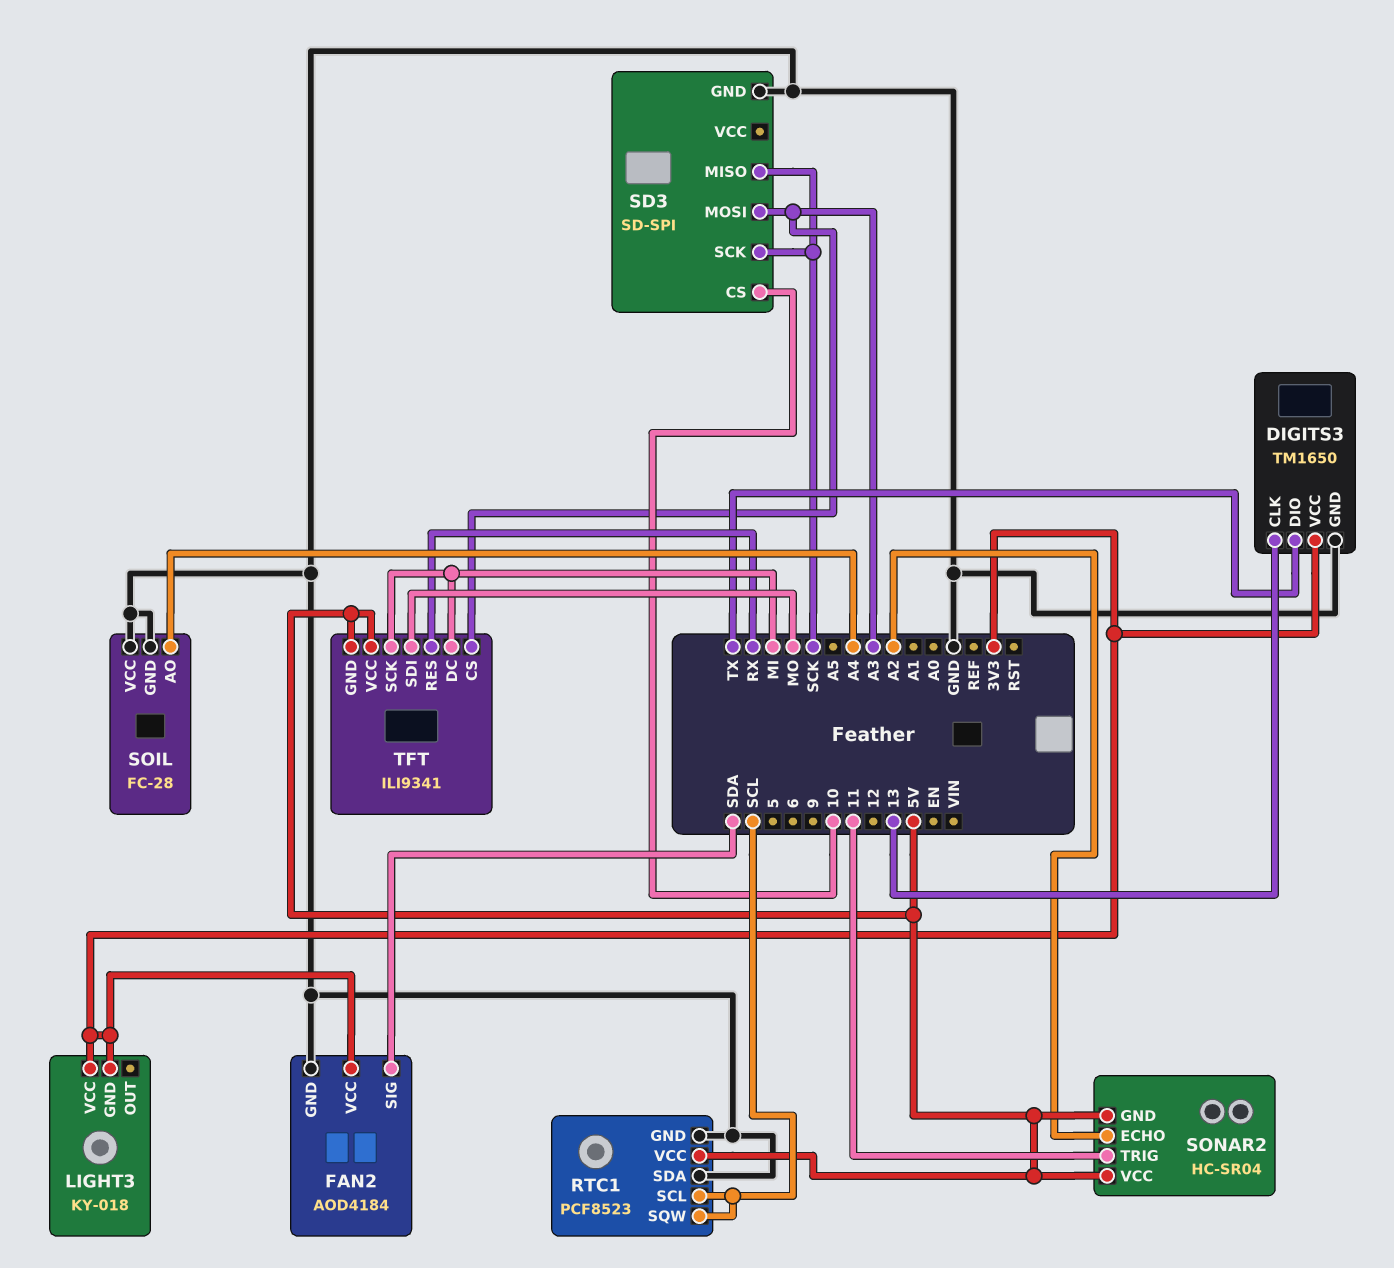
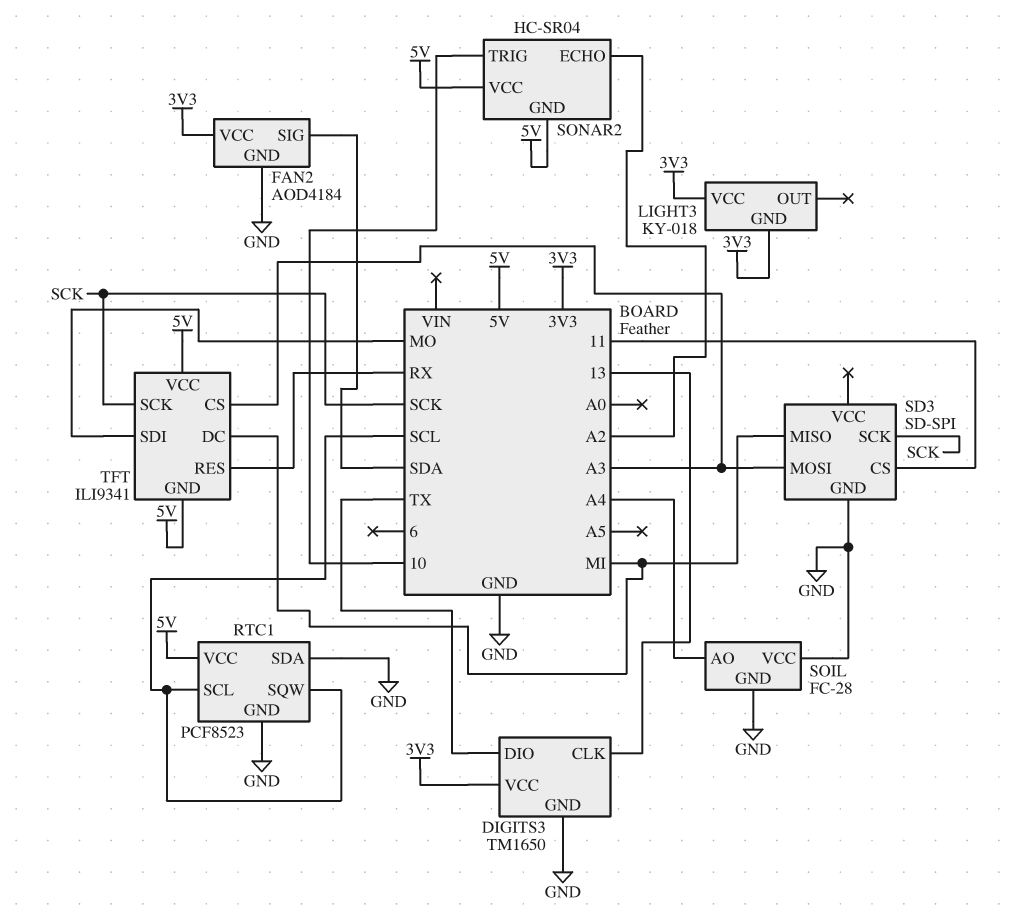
SD3 pin CS: 10 -> 11
SD3 pin MISO: SCK -> MI
SONAR2 pin TRIG: 11 -> 10
TFT pin SCK: MI -> SCK

